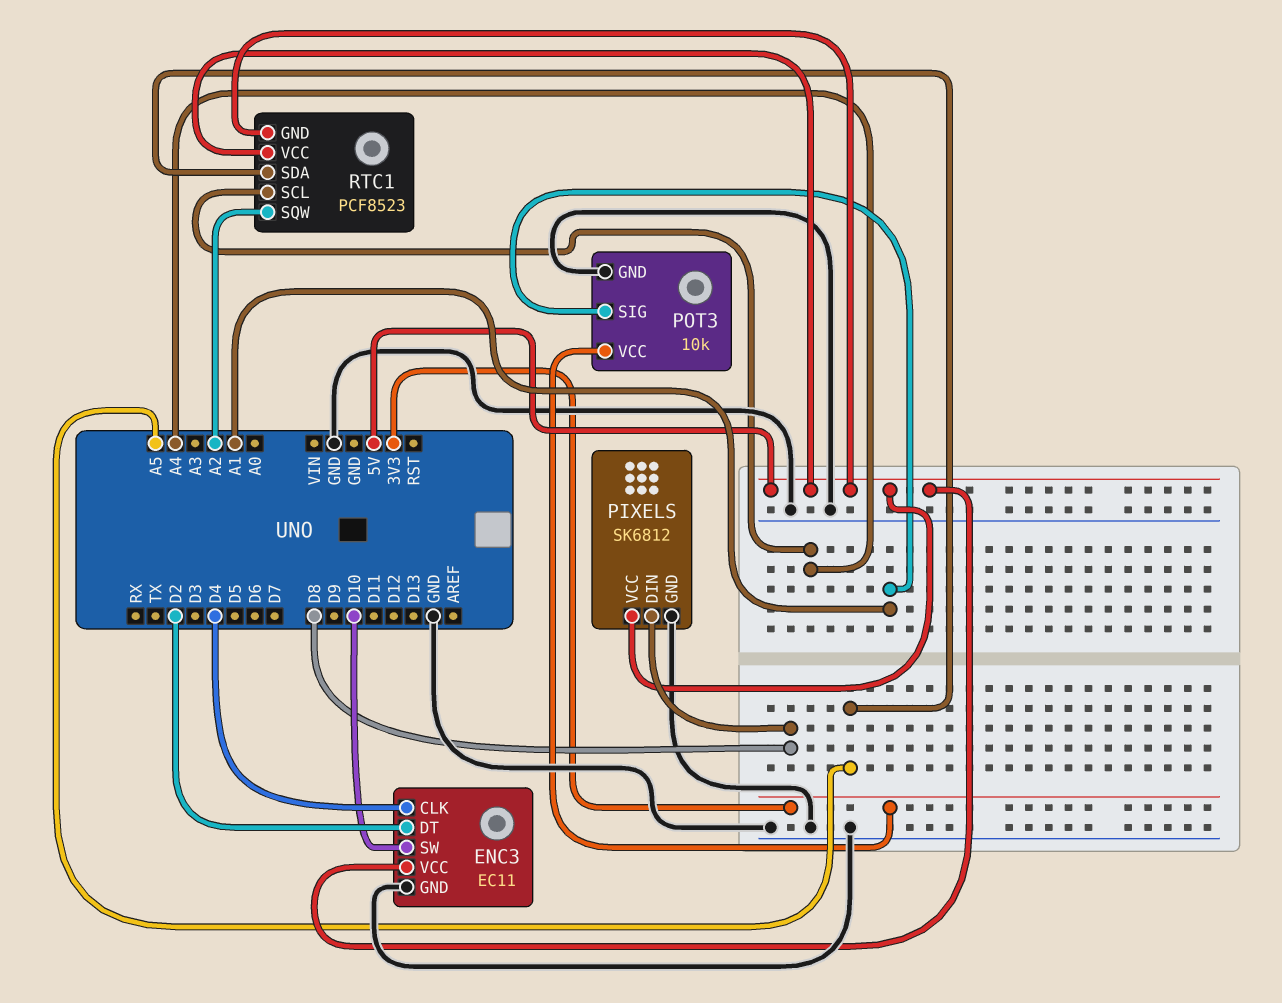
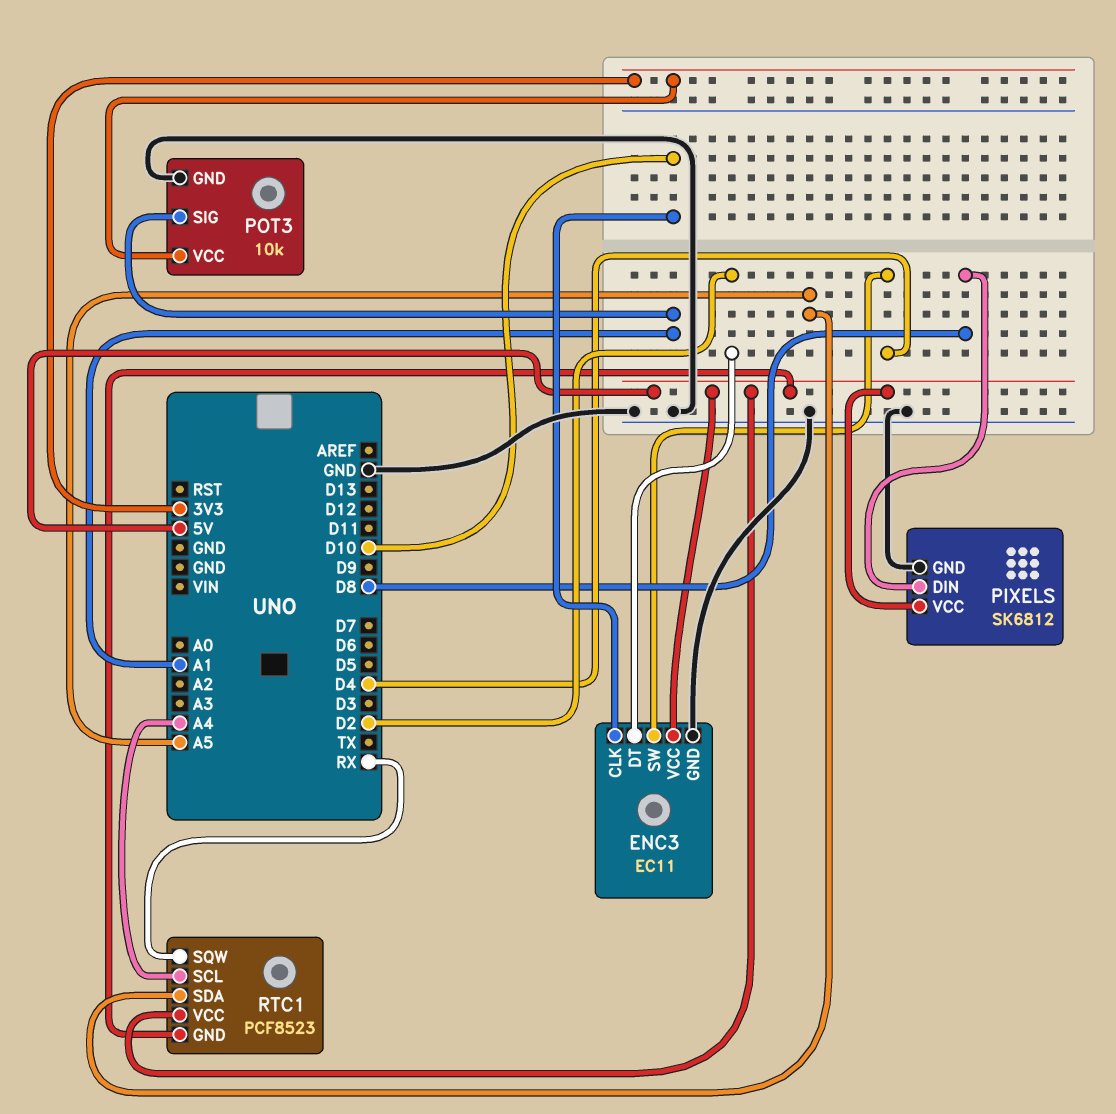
ENC3 pin CLK: D4 -> D10
ENC3 pin SW: D10 -> D4
RTC1 pin SQW: A2 -> RX

